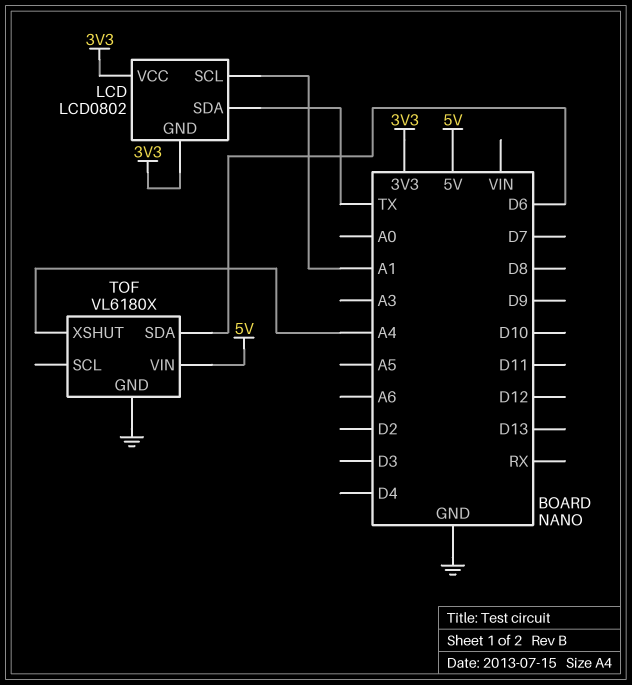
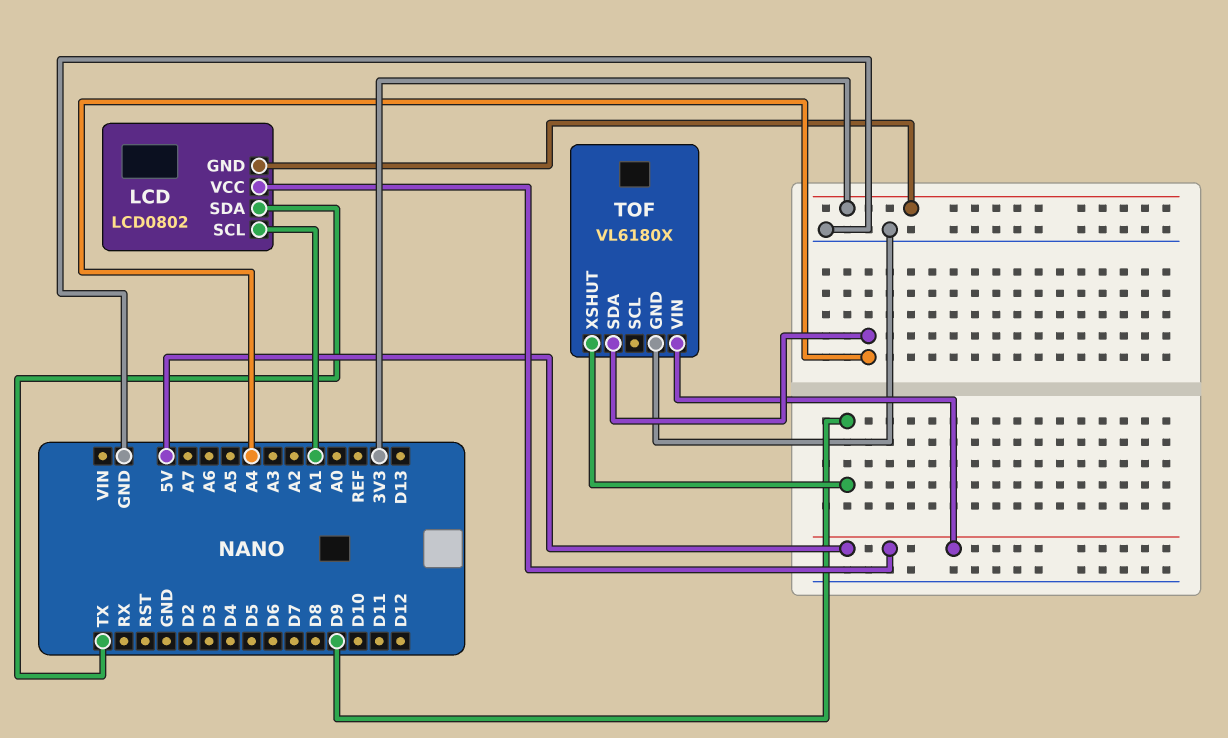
LCD pin VCC: 3V3 -> 5V
TOF pin SDA: D6 -> A4
TOF pin XSHUT: A4 -> D9

